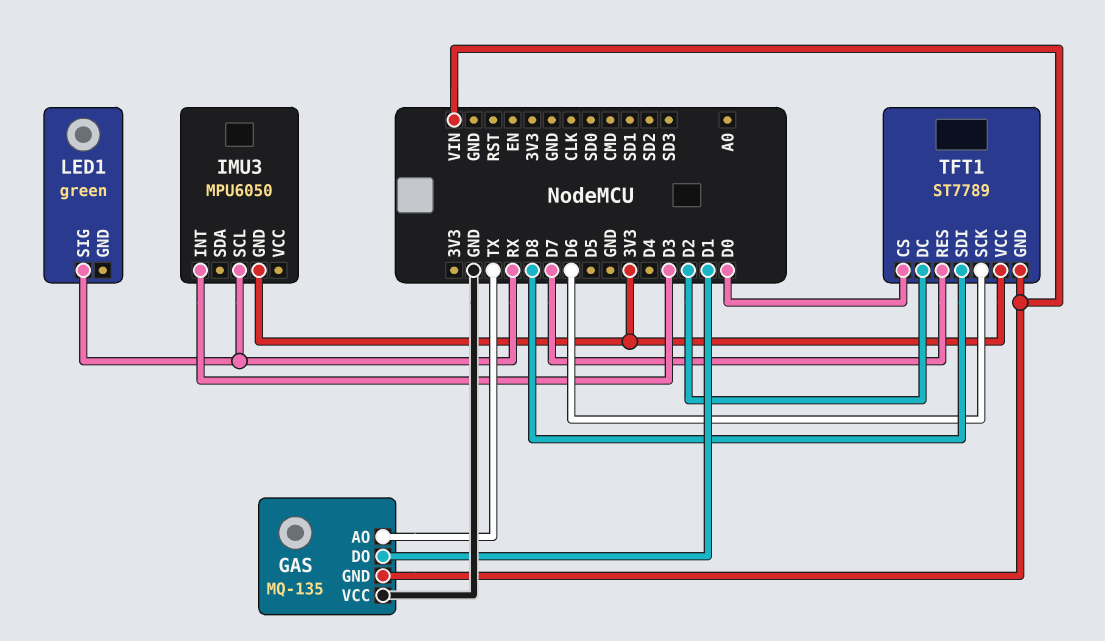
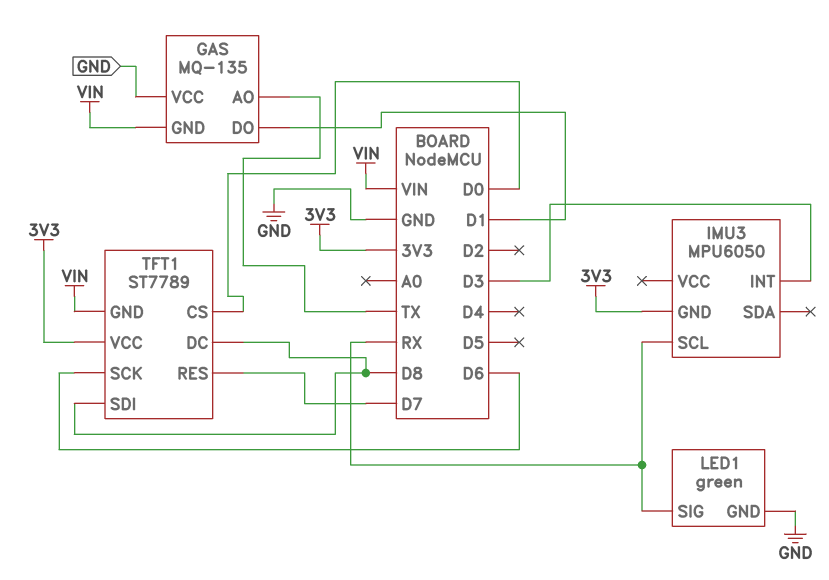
LED1 pin GND: none -> GND
TFT1 pin DC: D2 -> D8

